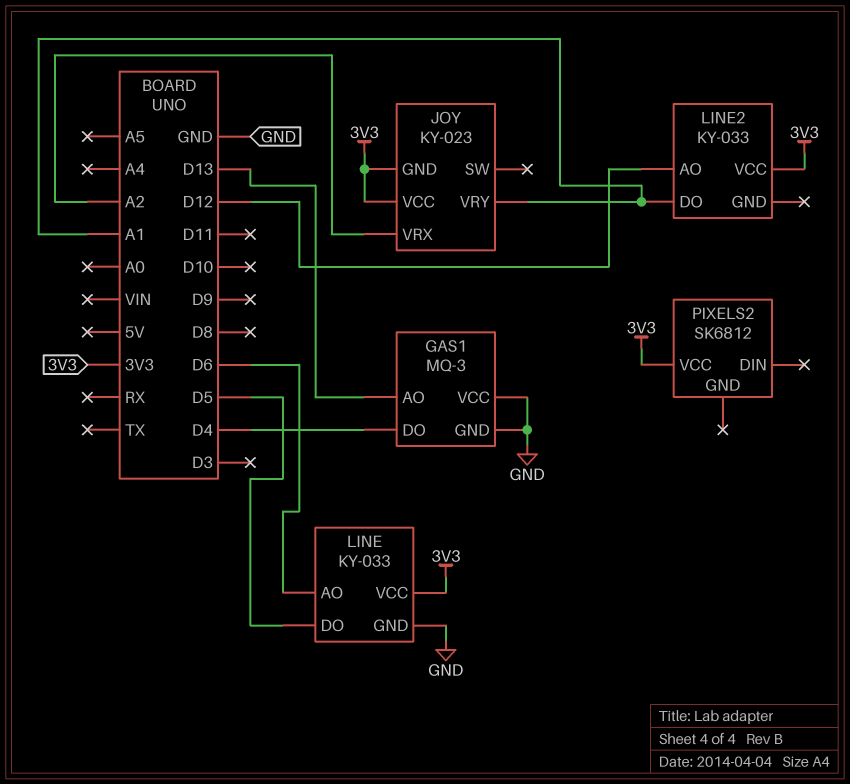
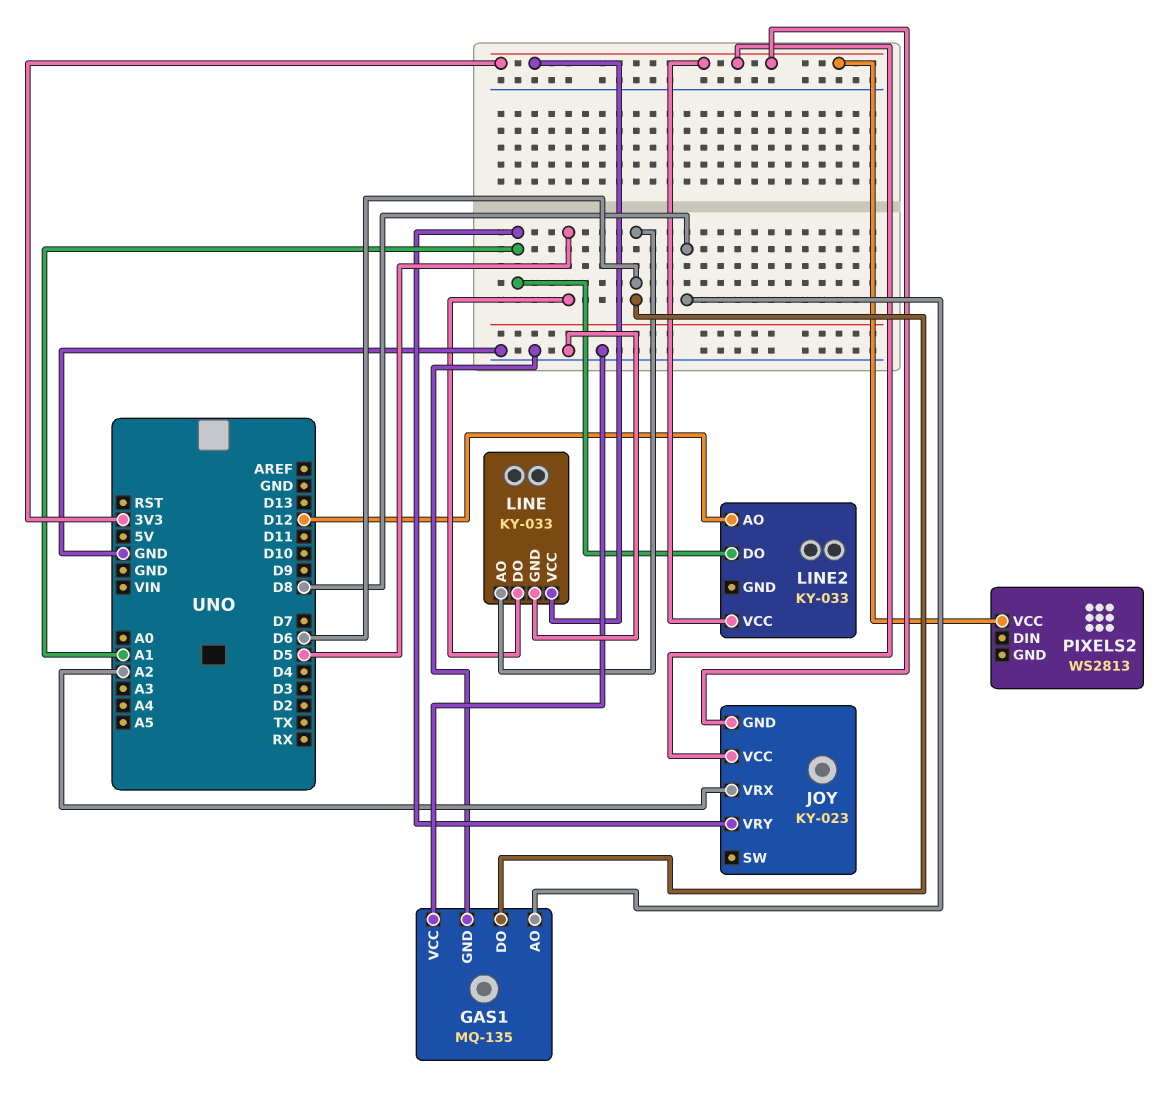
GAS1: MQ-3 -> MQ-135
GAS1 pin AO: D13 -> D8
GAS1 pin DO: D4 -> D6
PIXELS2: SK6812 -> WS2813

